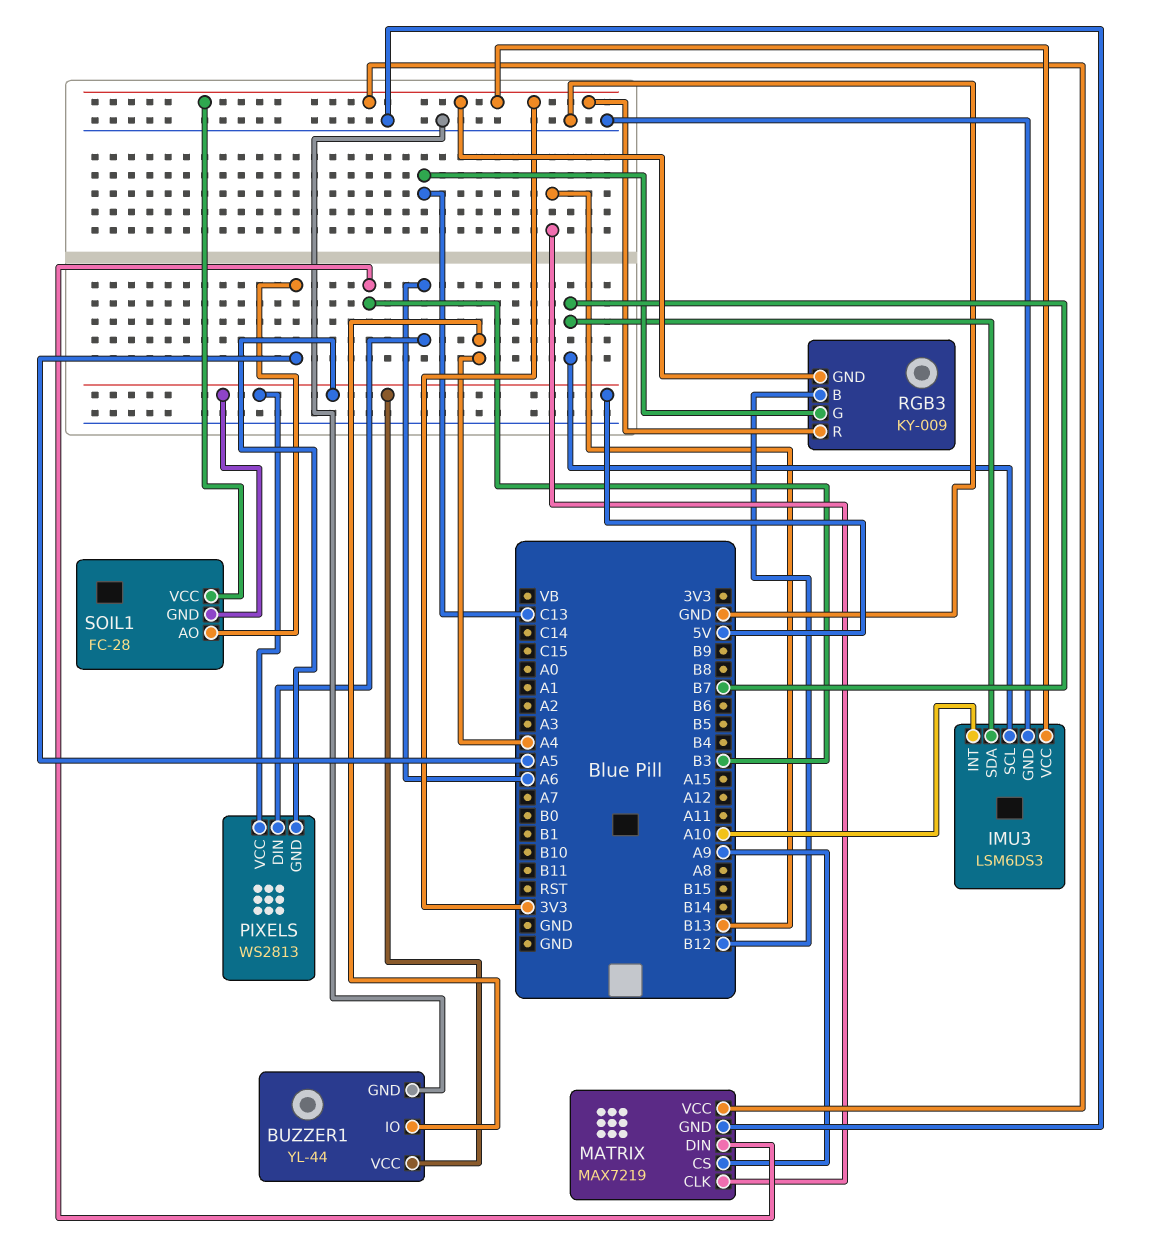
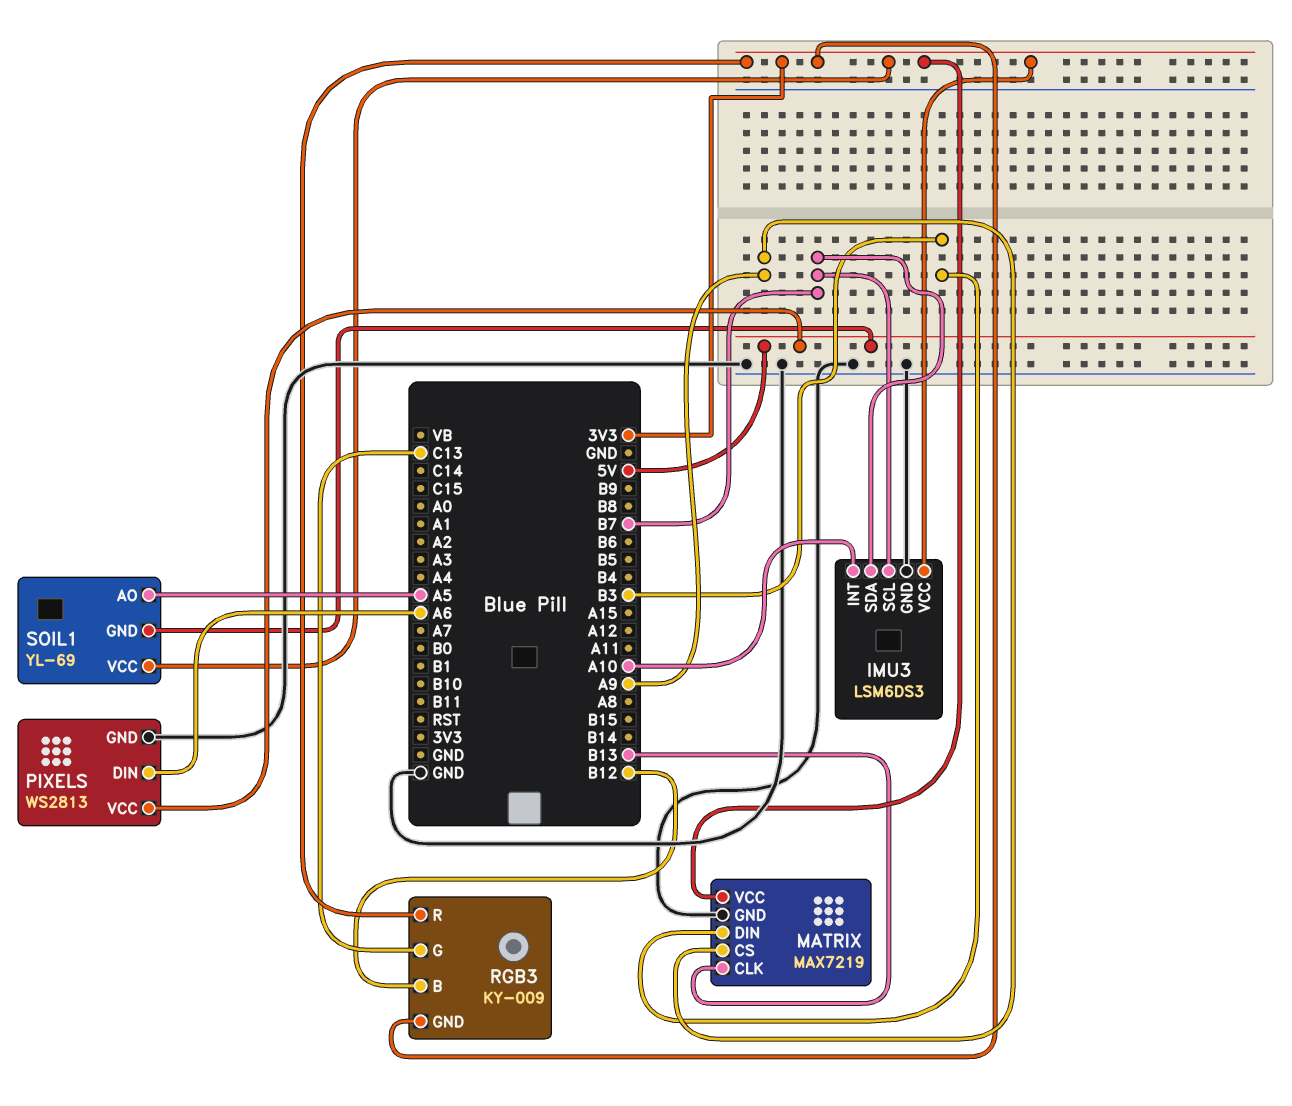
BUZZER1: YL-44 -> none
BUZZER1 pin GND: GND -> none
BUZZER1 pin IO: A4 -> none
BUZZER1 pin VCC: 5V -> none
PIXELS pin GND: 5V -> GND
SOIL1: FC-28 -> YL-69

